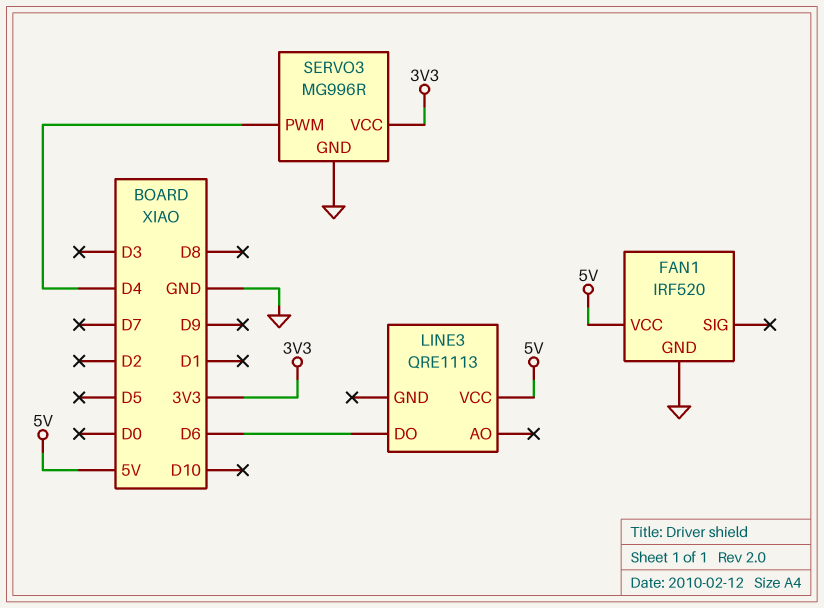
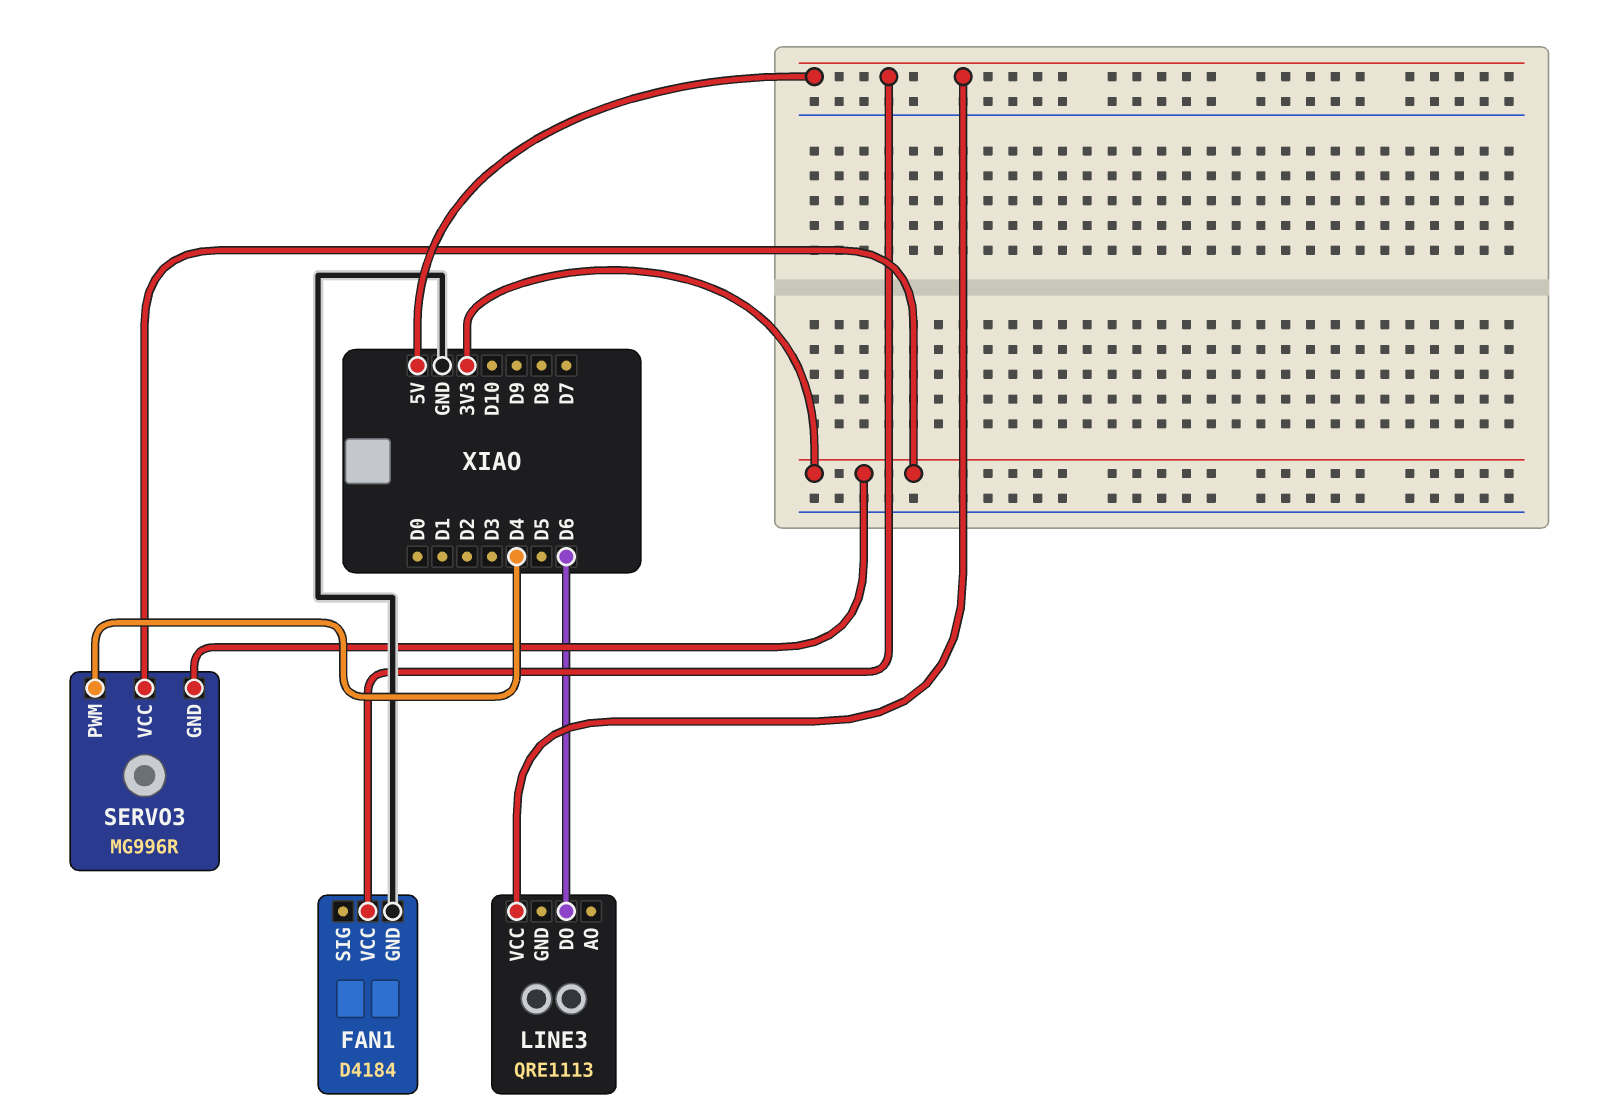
FAN1: IRF520 -> D4184
SERVO3 pin GND: GND -> 3V3

